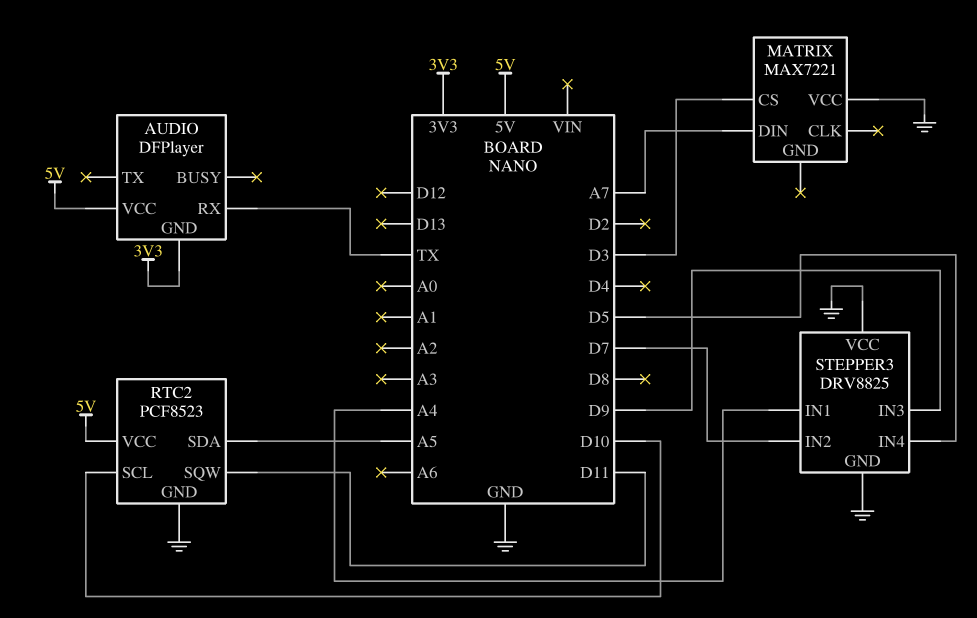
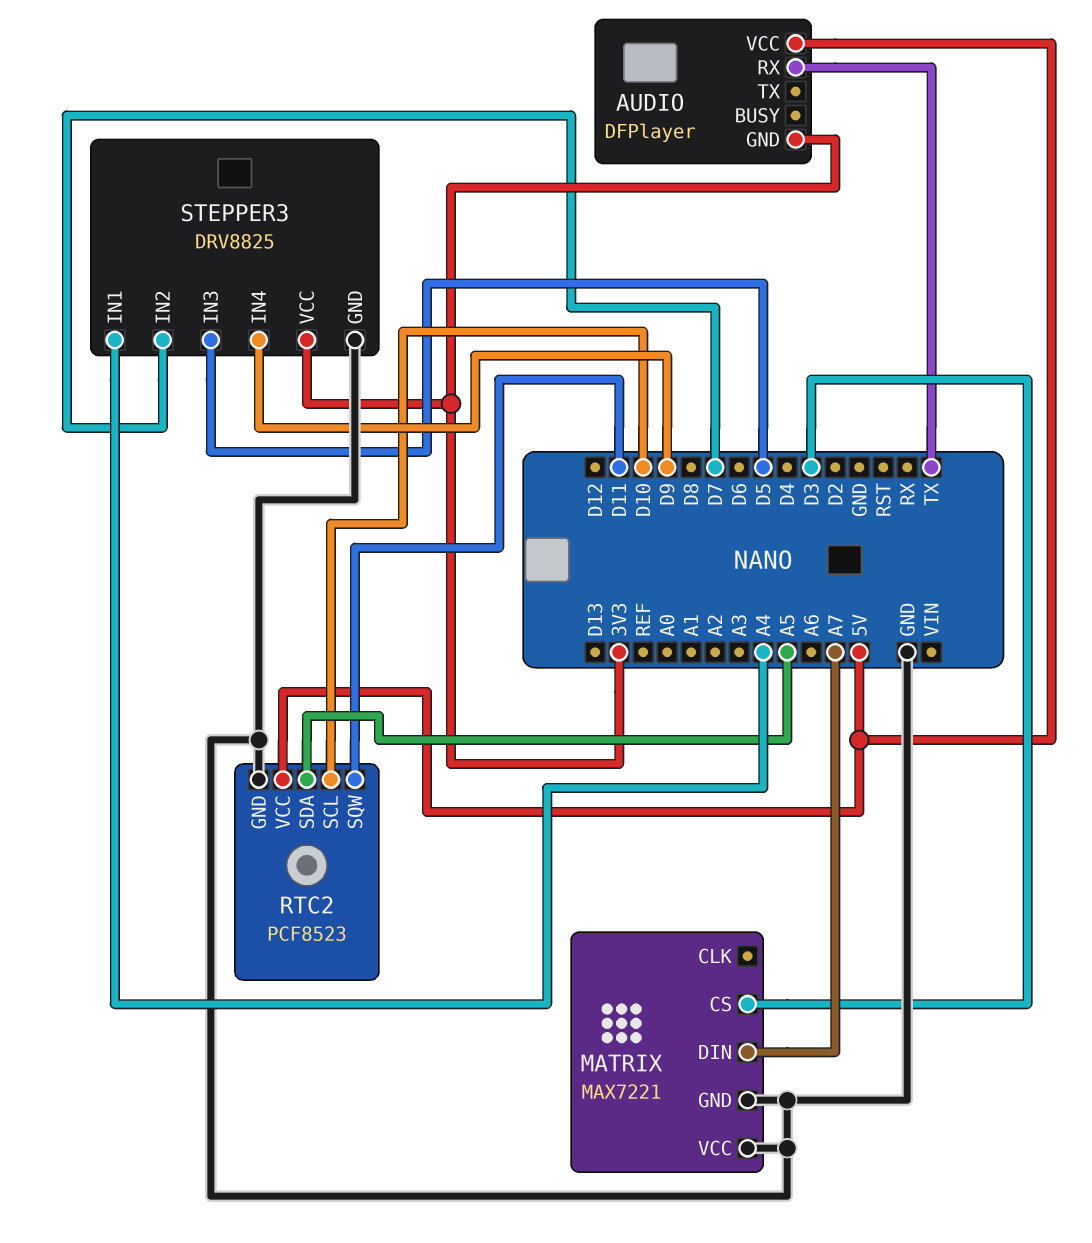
MATRIX pin GND: none -> GND
STEPPER3 pin IN3: D9 -> D5
STEPPER3 pin IN4: D5 -> D9
STEPPER3 pin VCC: GND -> 3V3

